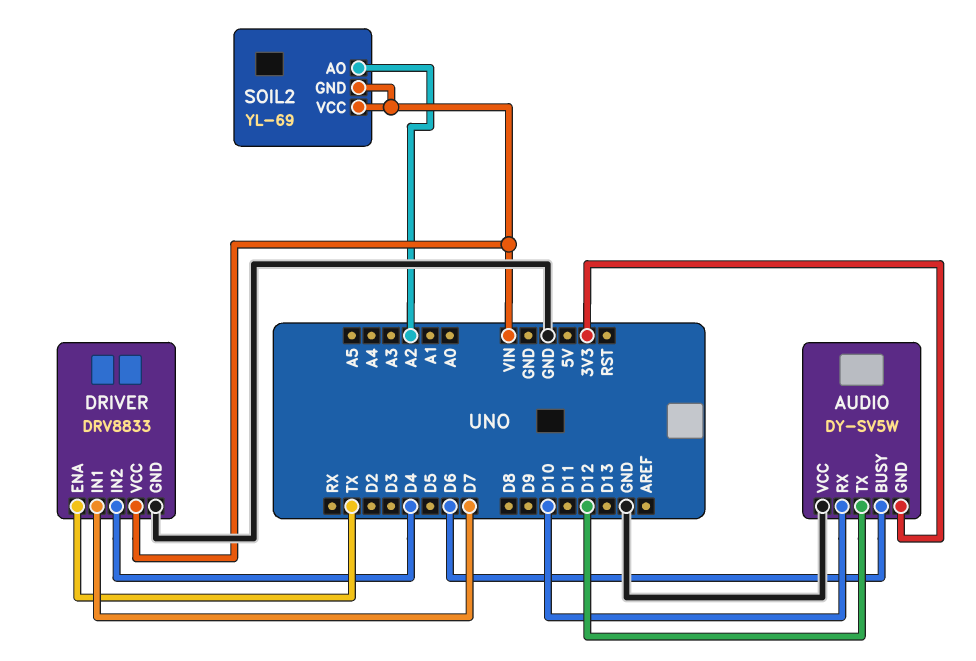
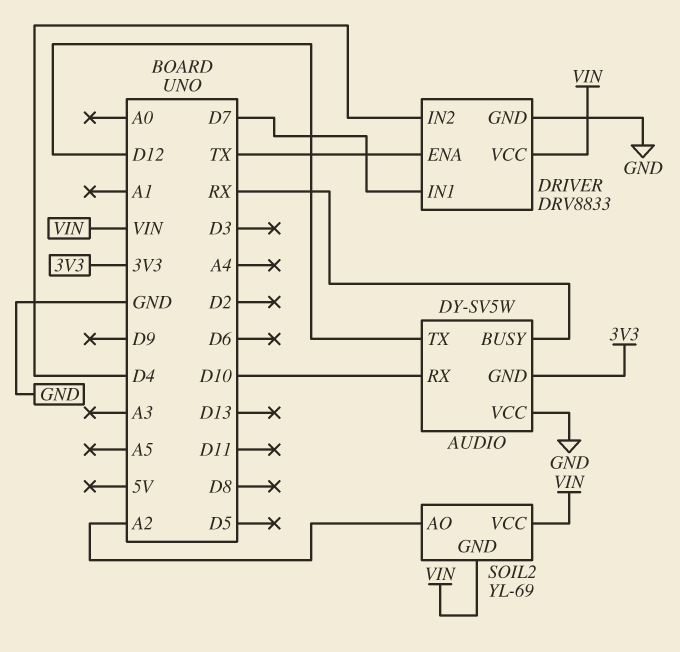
AUDIO pin BUSY: D6 -> RX

